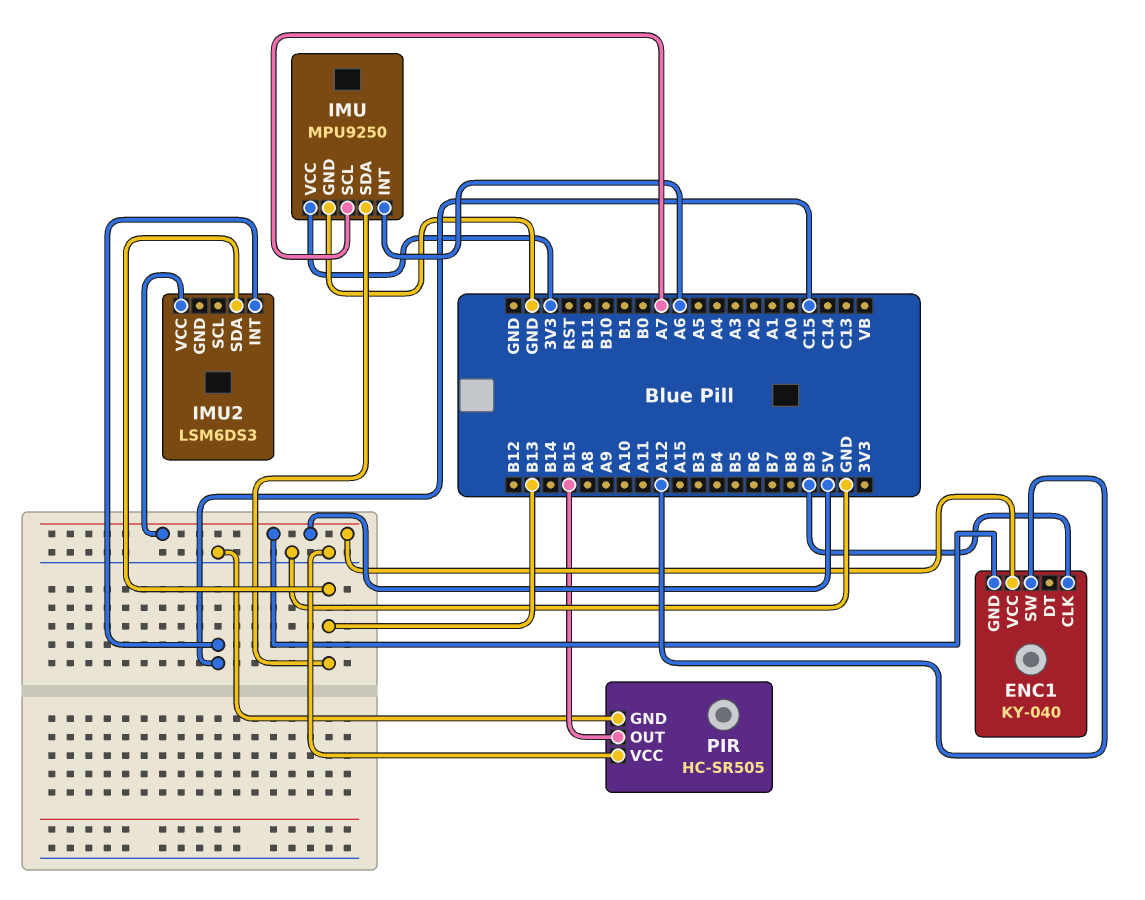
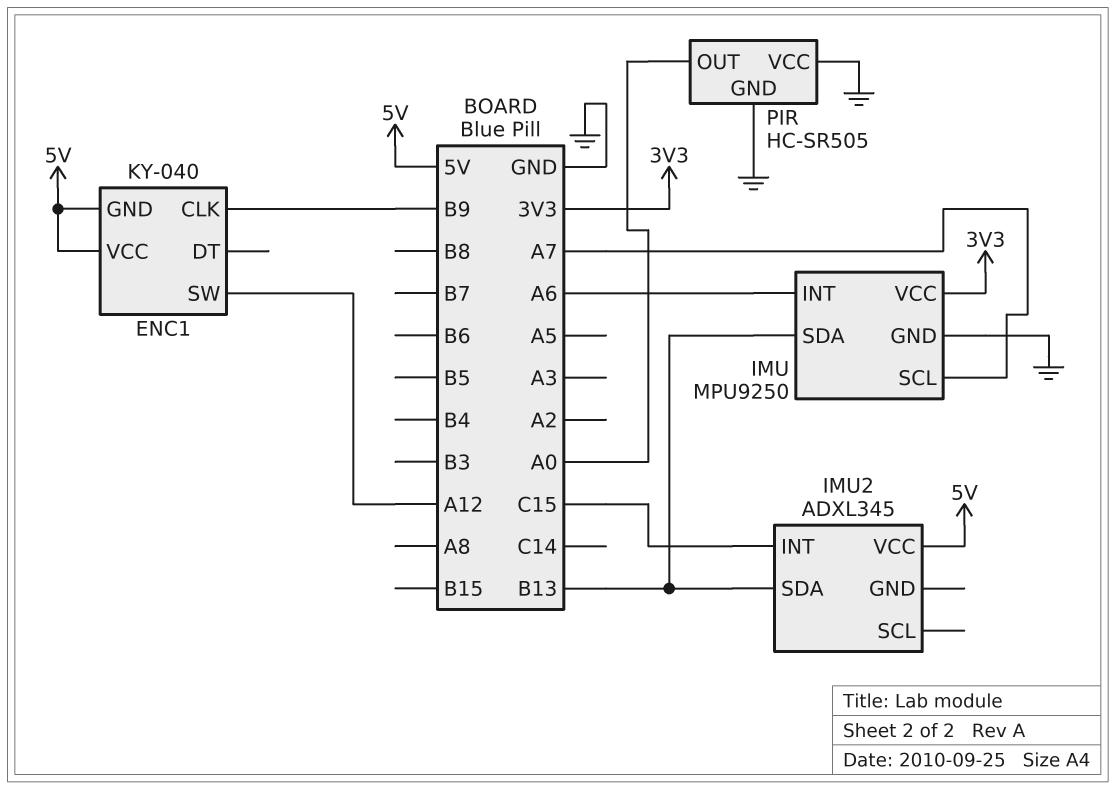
IMU2: LSM6DS3 -> ADXL345
PIR pin OUT: B15 -> A0

